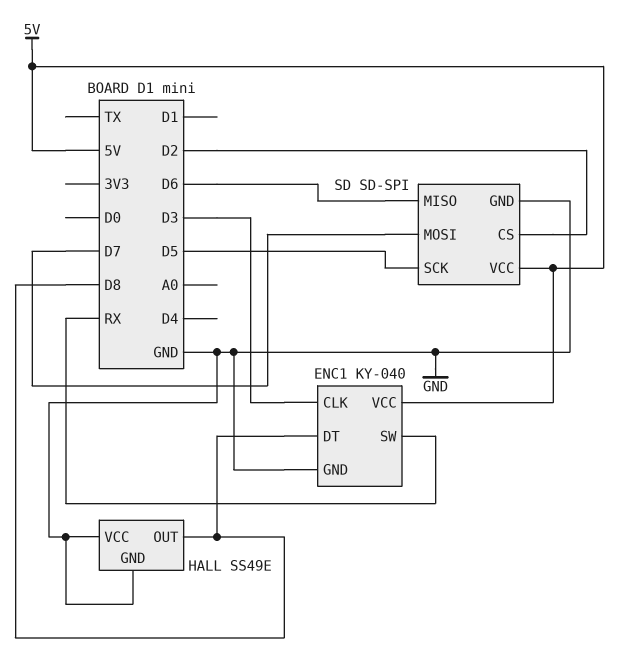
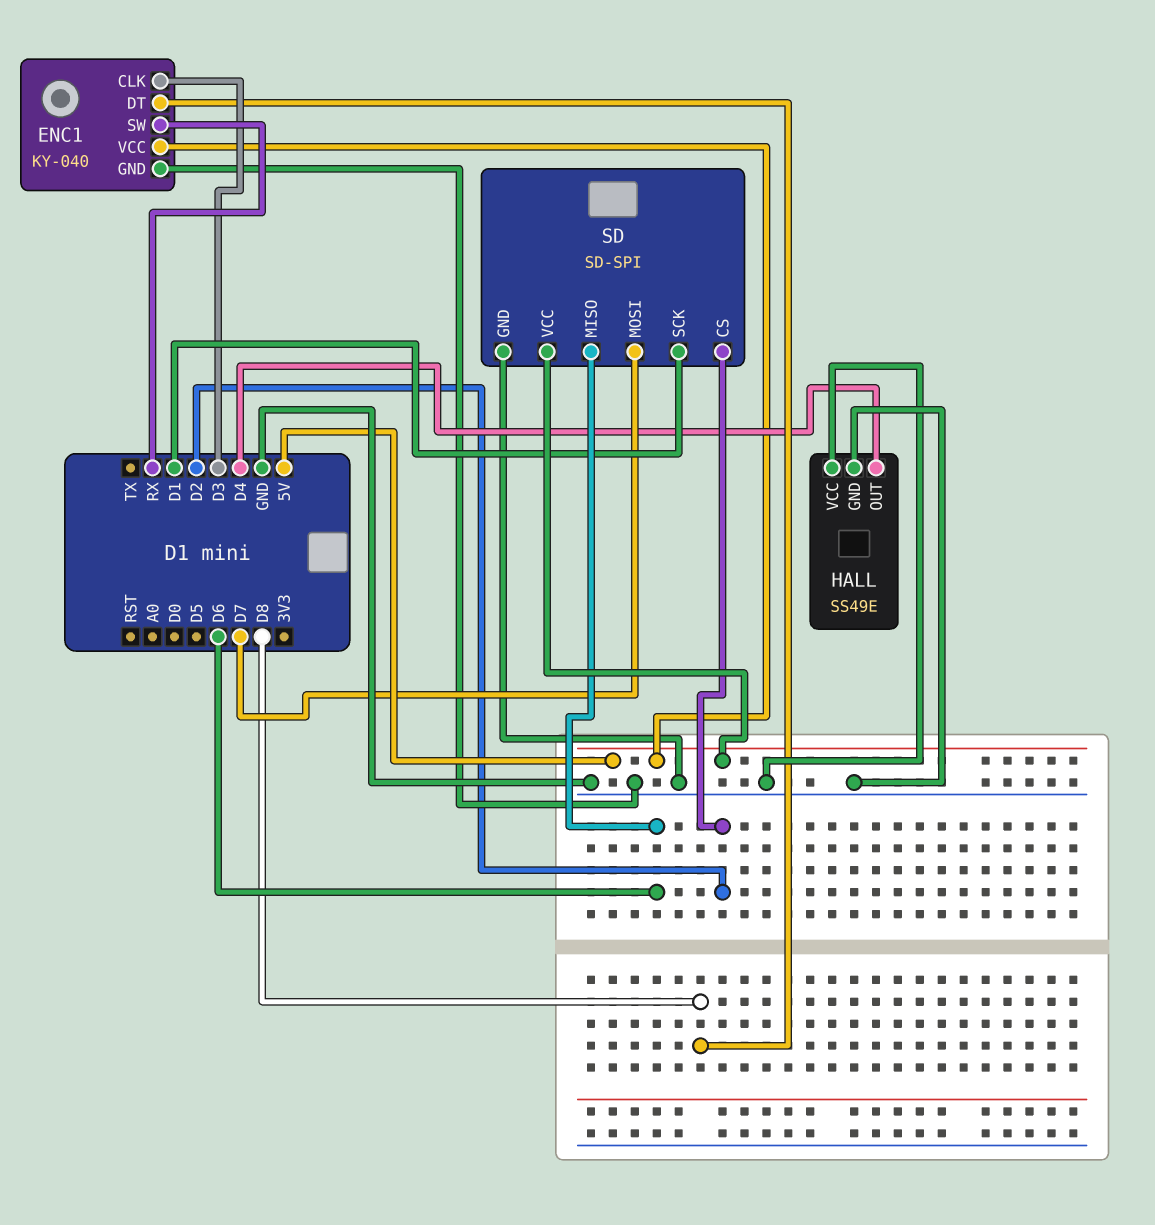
HALL pin OUT: D8 -> D4
SD pin SCK: D5 -> D1

